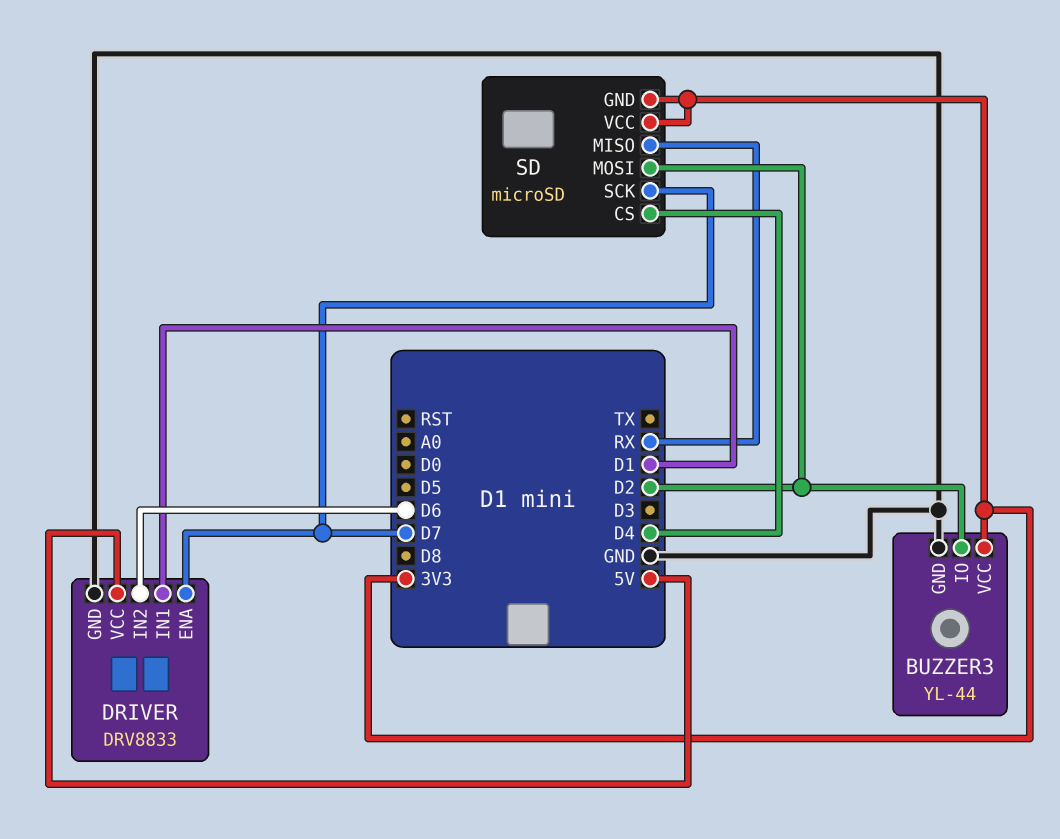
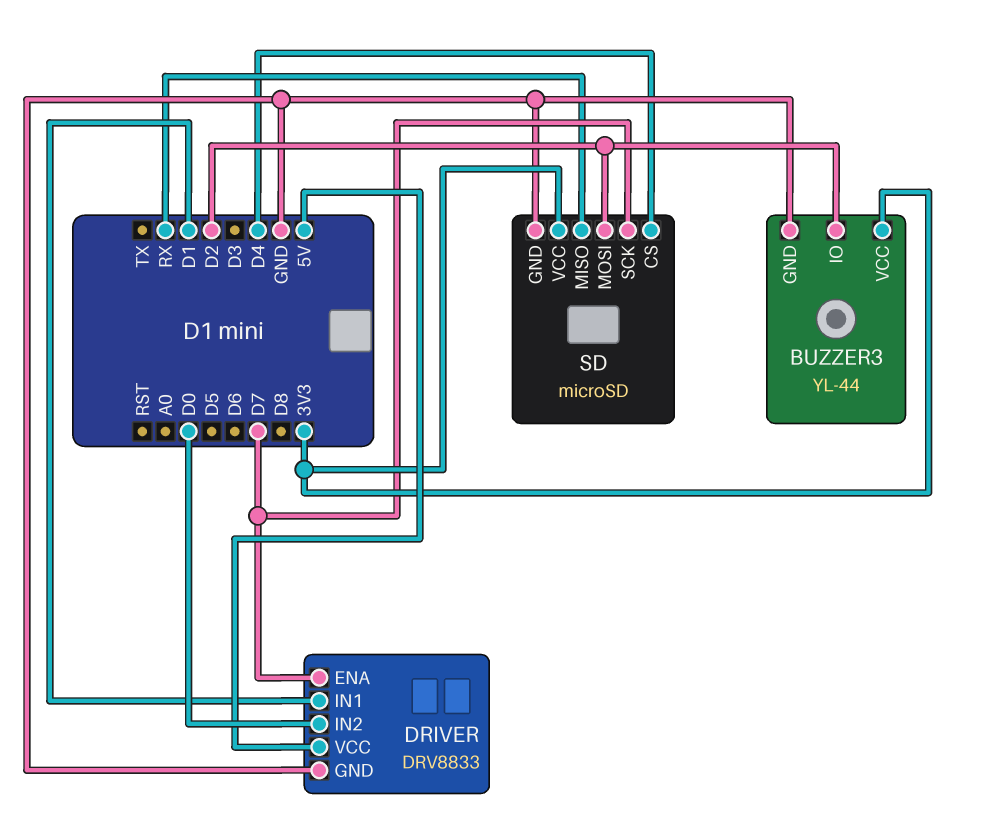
DRIVER pin IN2: D6 -> D0
SD pin GND: 3V3 -> GND

